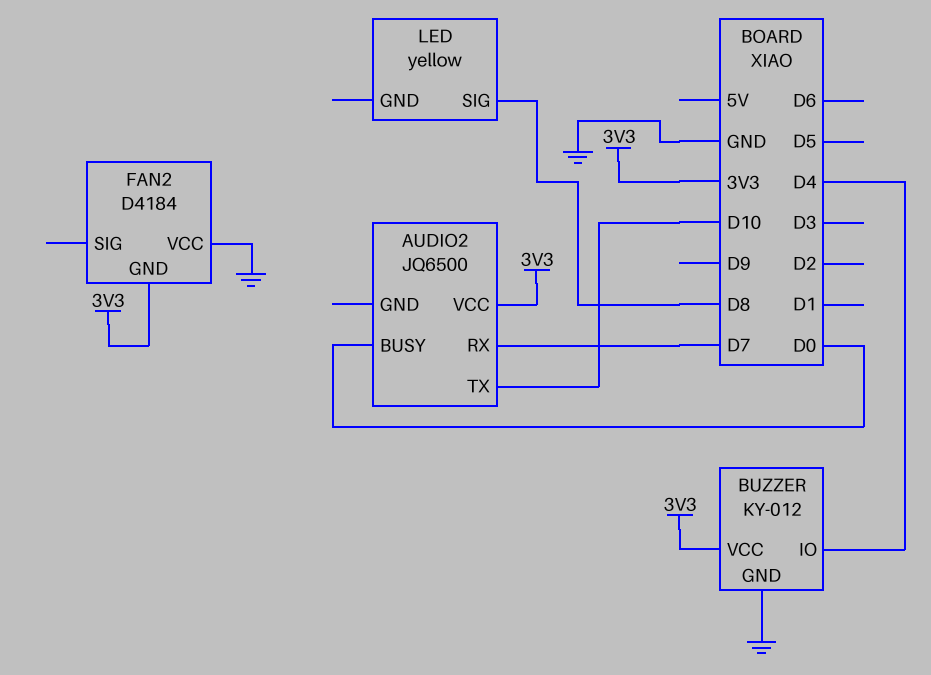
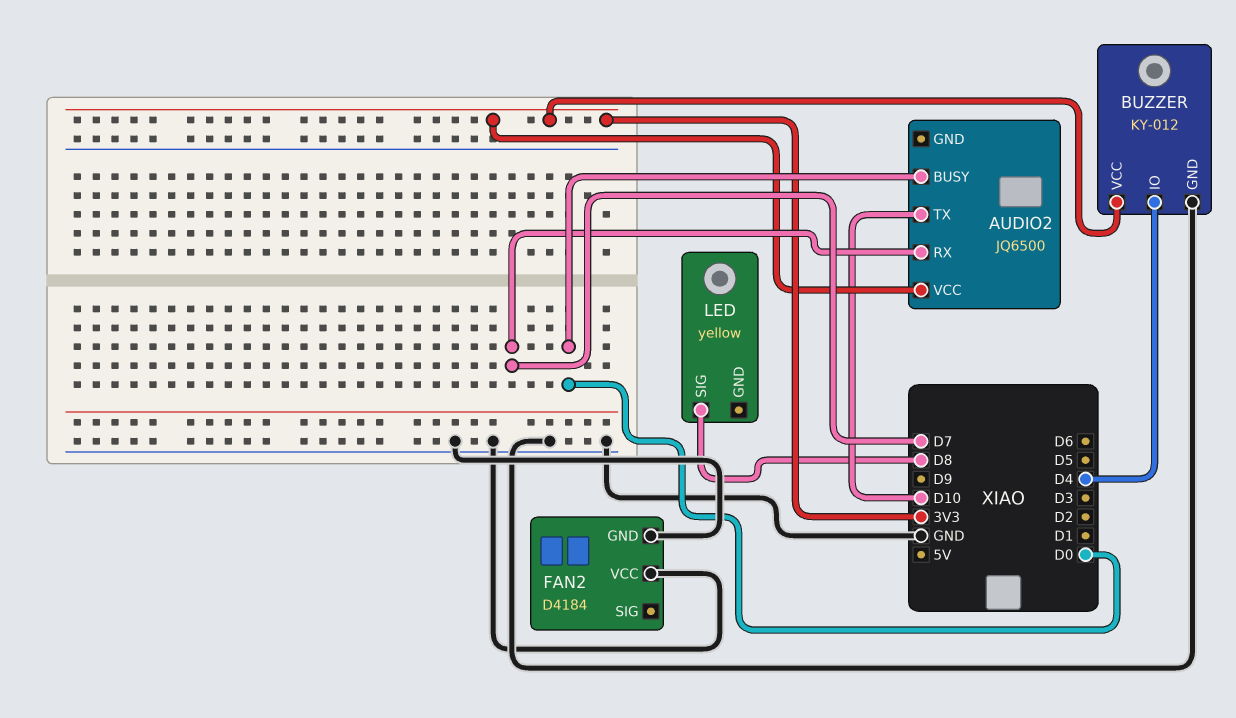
FAN2 pin GND: 3V3 -> GND

